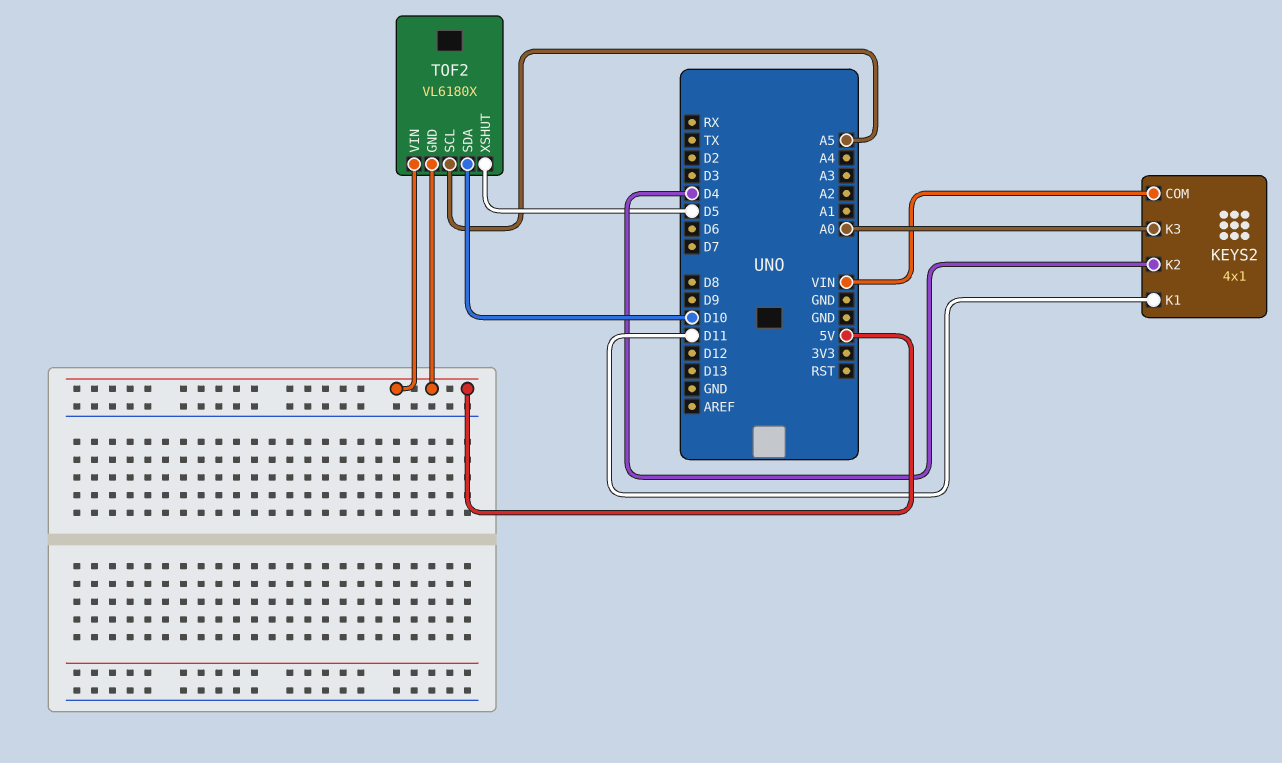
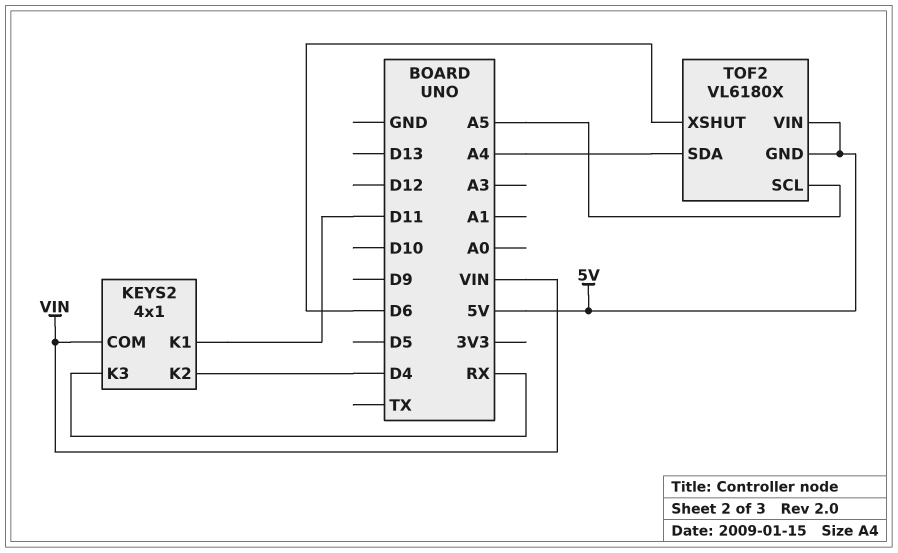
KEYS2 pin K3: A0 -> RX
TOF2 pin SDA: D10 -> A4
TOF2 pin XSHUT: D5 -> D6

